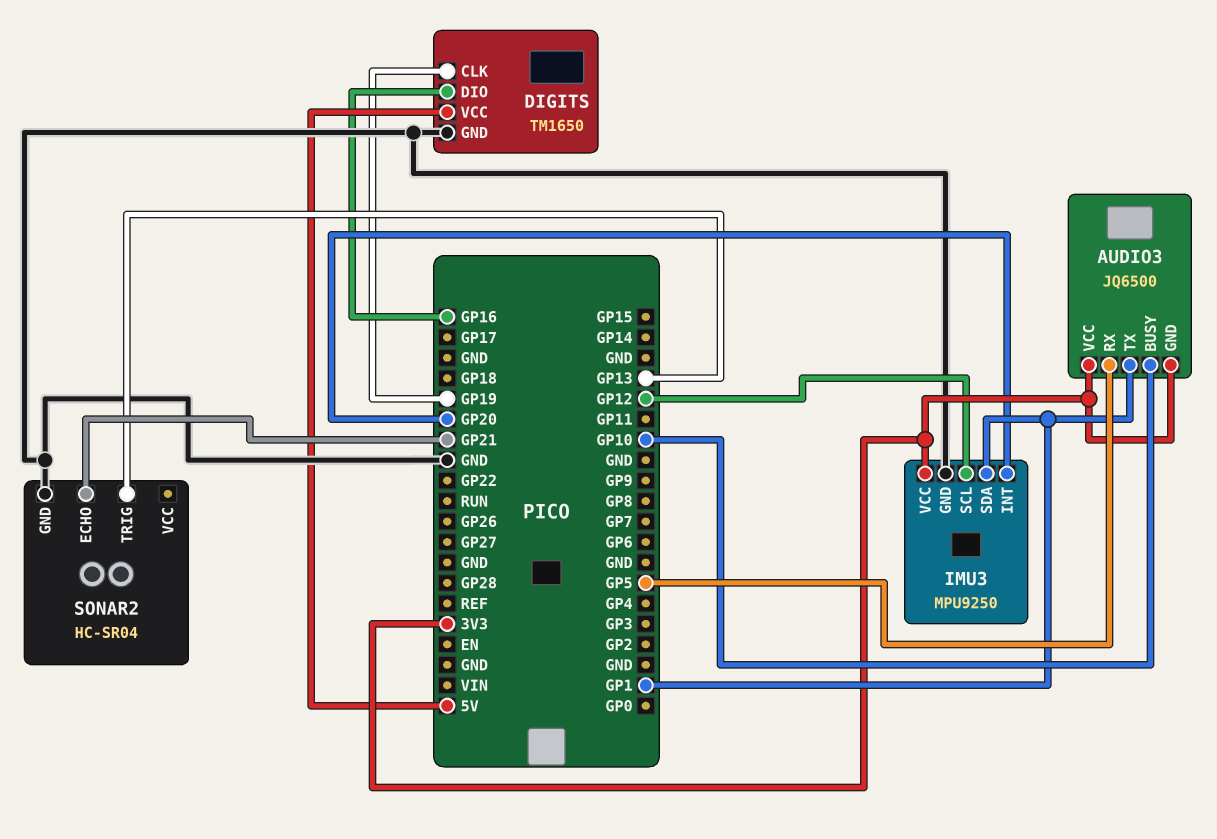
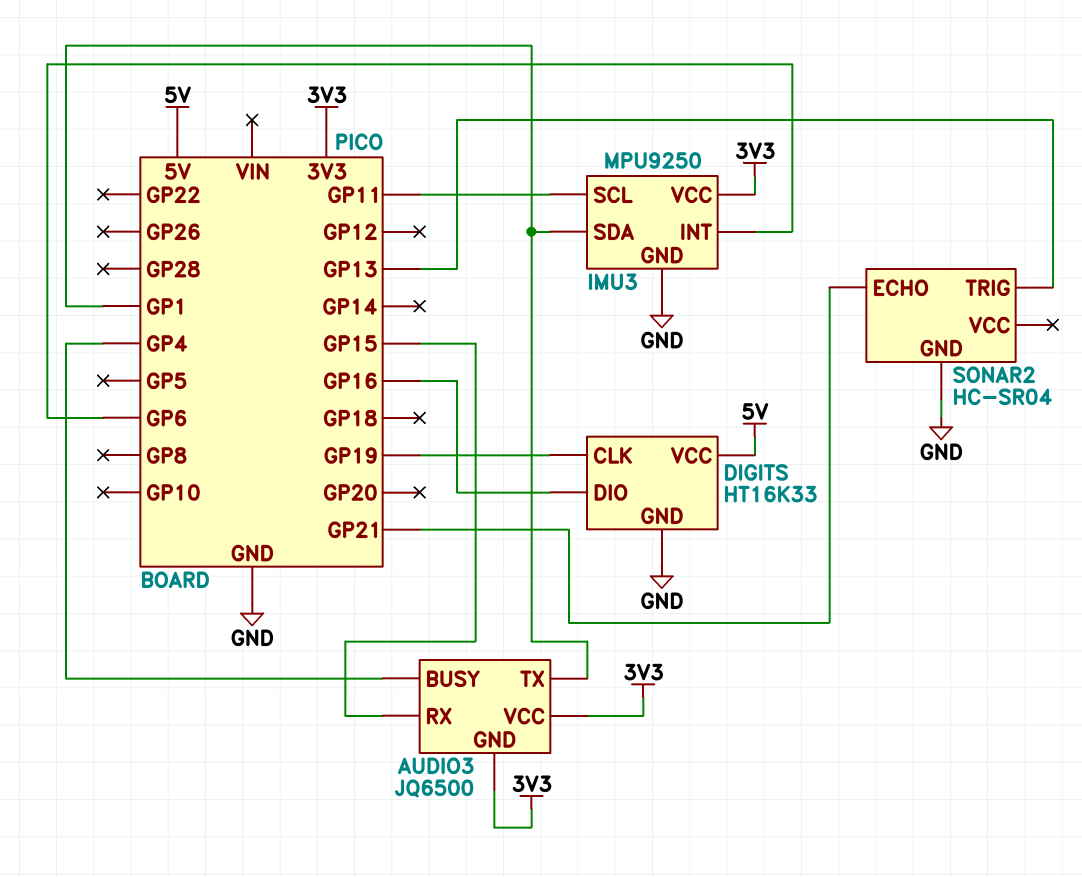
AUDIO3 pin BUSY: GP10 -> GP4
AUDIO3 pin RX: GP5 -> GP15
DIGITS: TM1650 -> HT16K33
IMU3 pin INT: GP20 -> GP6
IMU3 pin SCL: GP12 -> GP11

